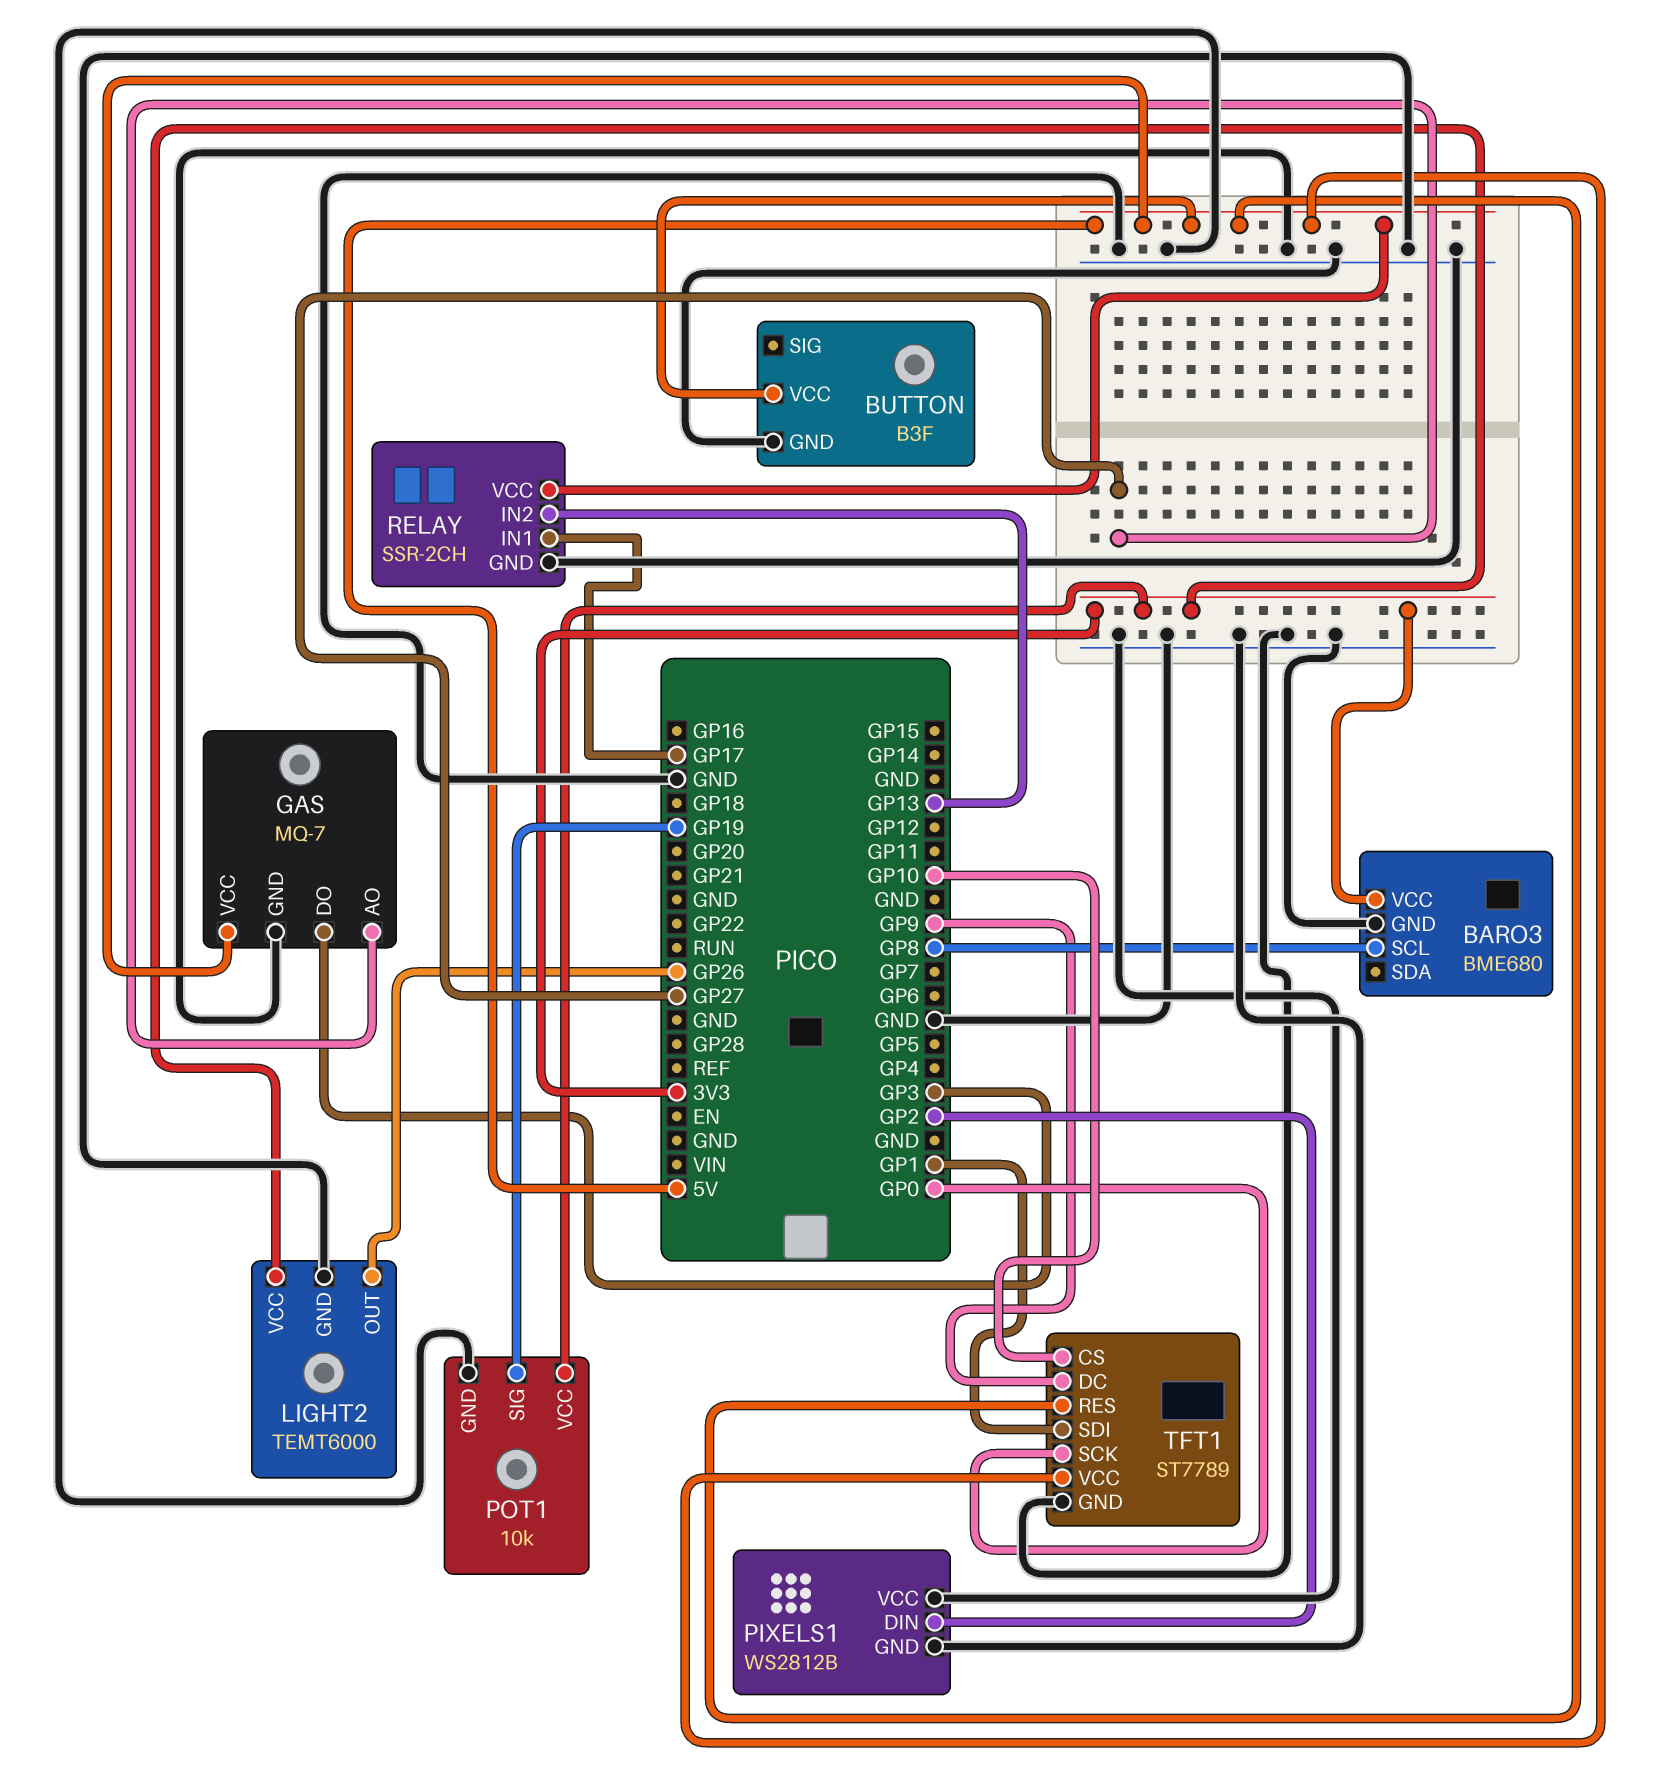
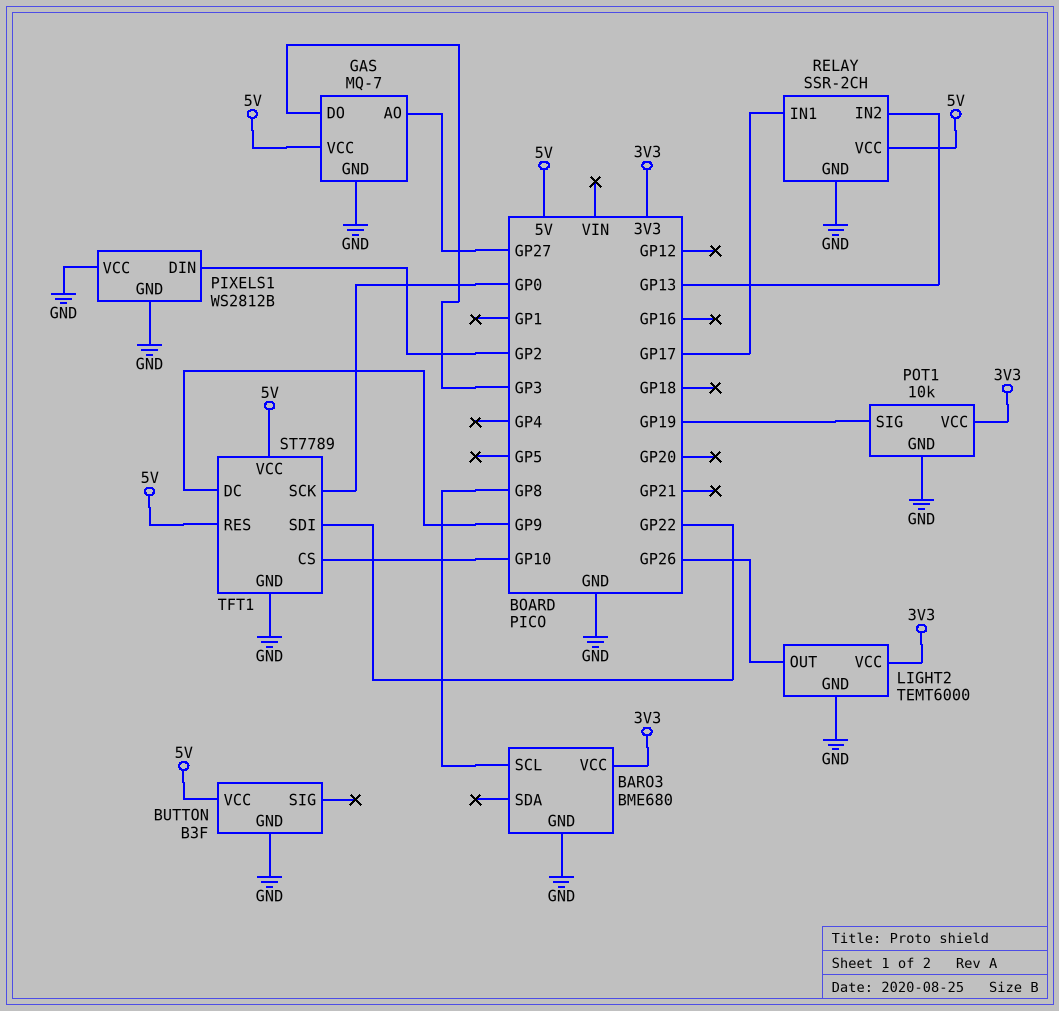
TFT1 pin SDI: GP1 -> GP22

